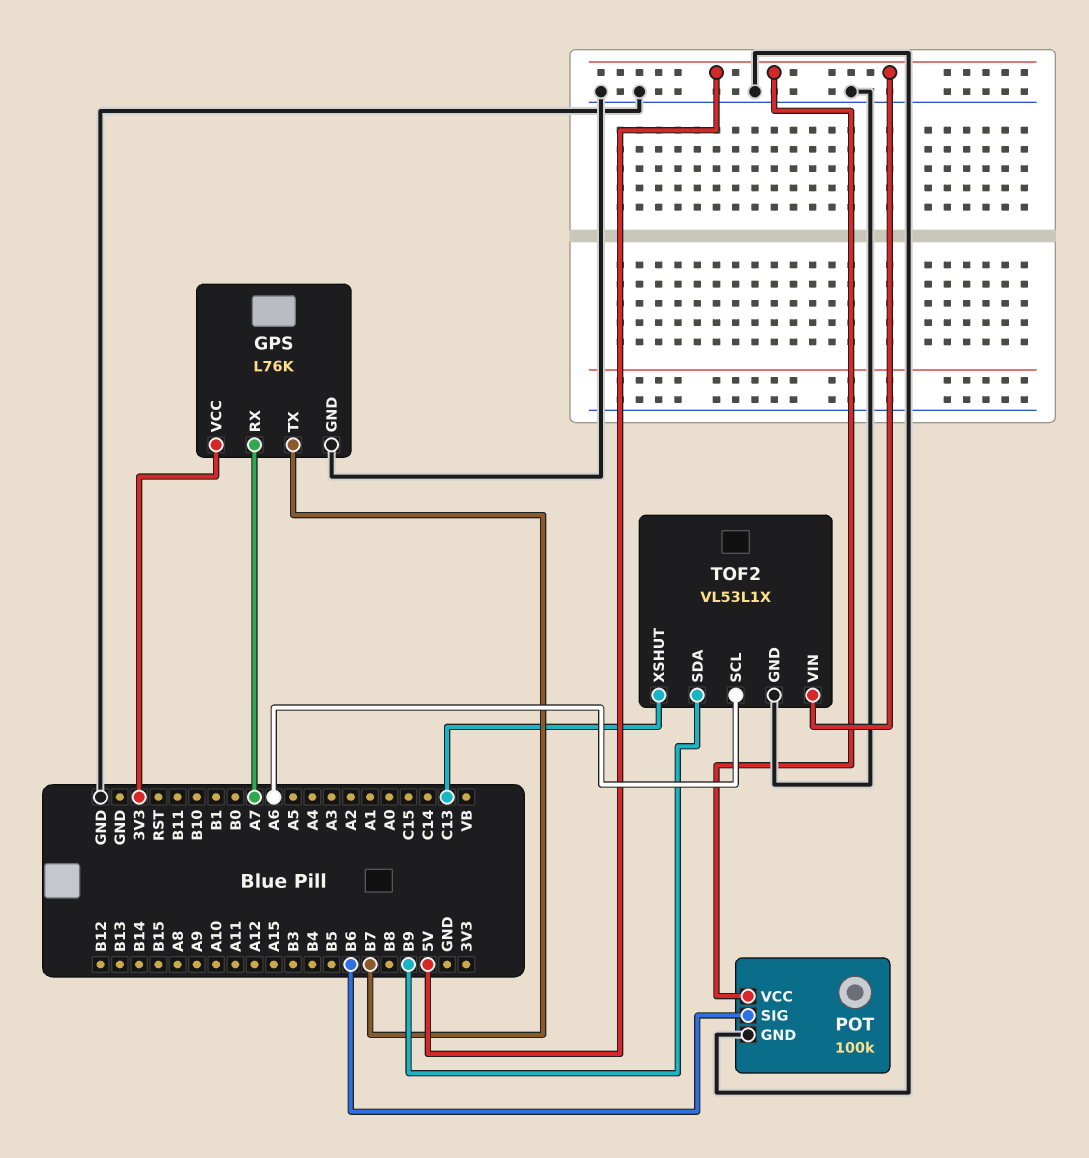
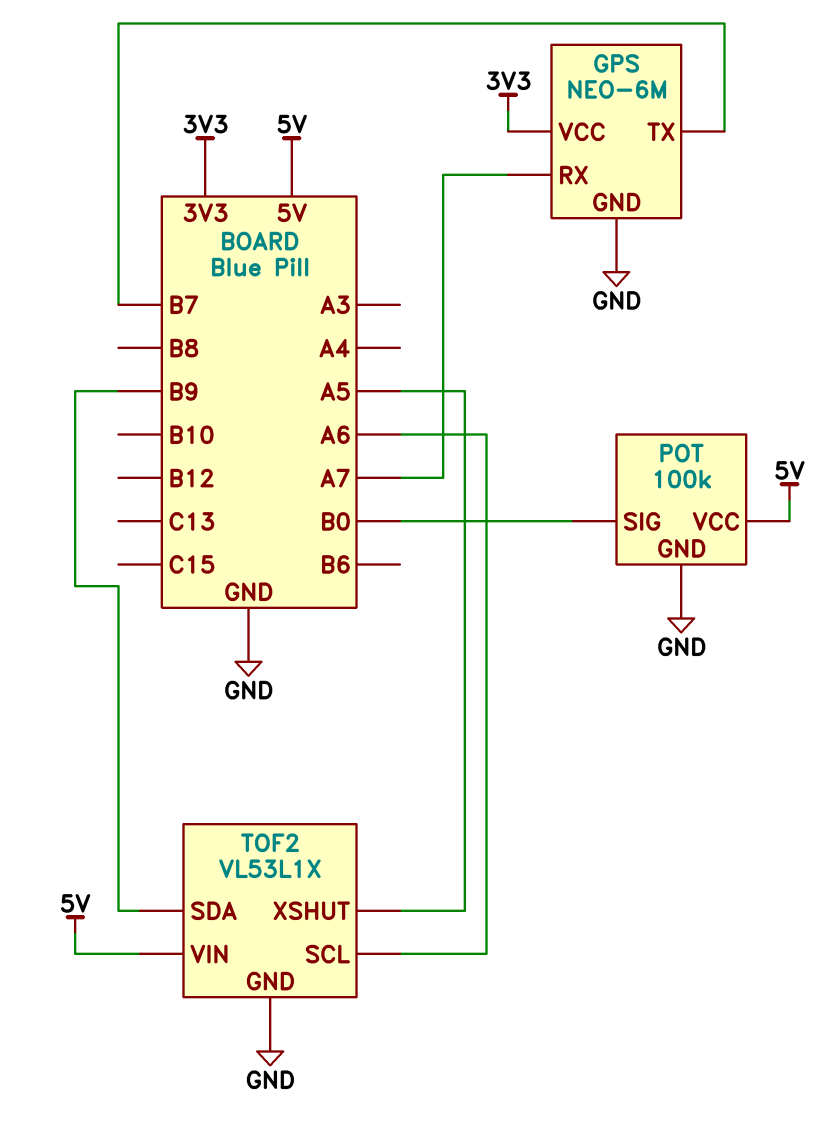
GPS: L76K -> NEO-6M
POT pin SIG: B6 -> B0
TOF2 pin XSHUT: C13 -> A5

